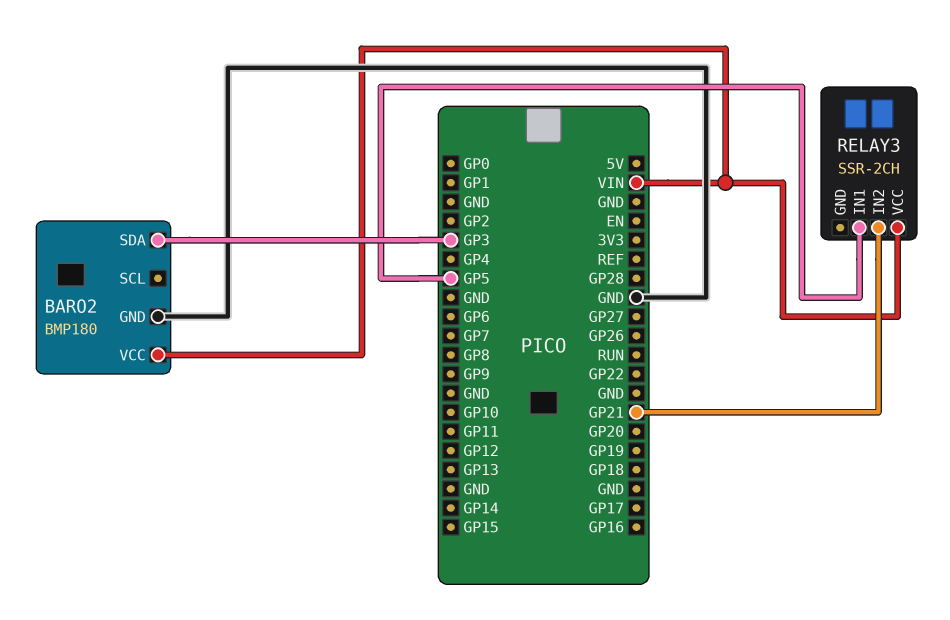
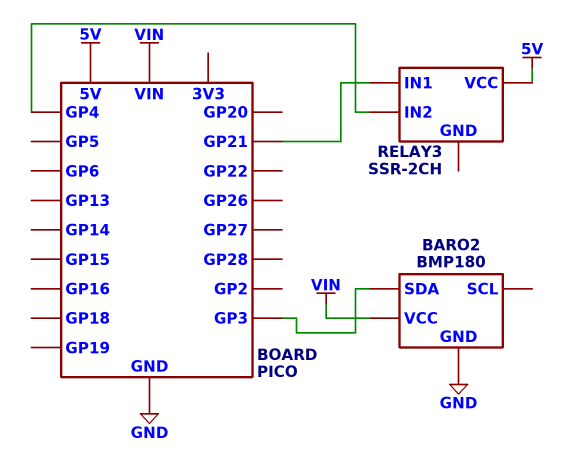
RELAY3 pin IN1: GP5 -> GP21
RELAY3 pin IN2: GP21 -> GP4
RELAY3 pin VCC: VIN -> 5V

